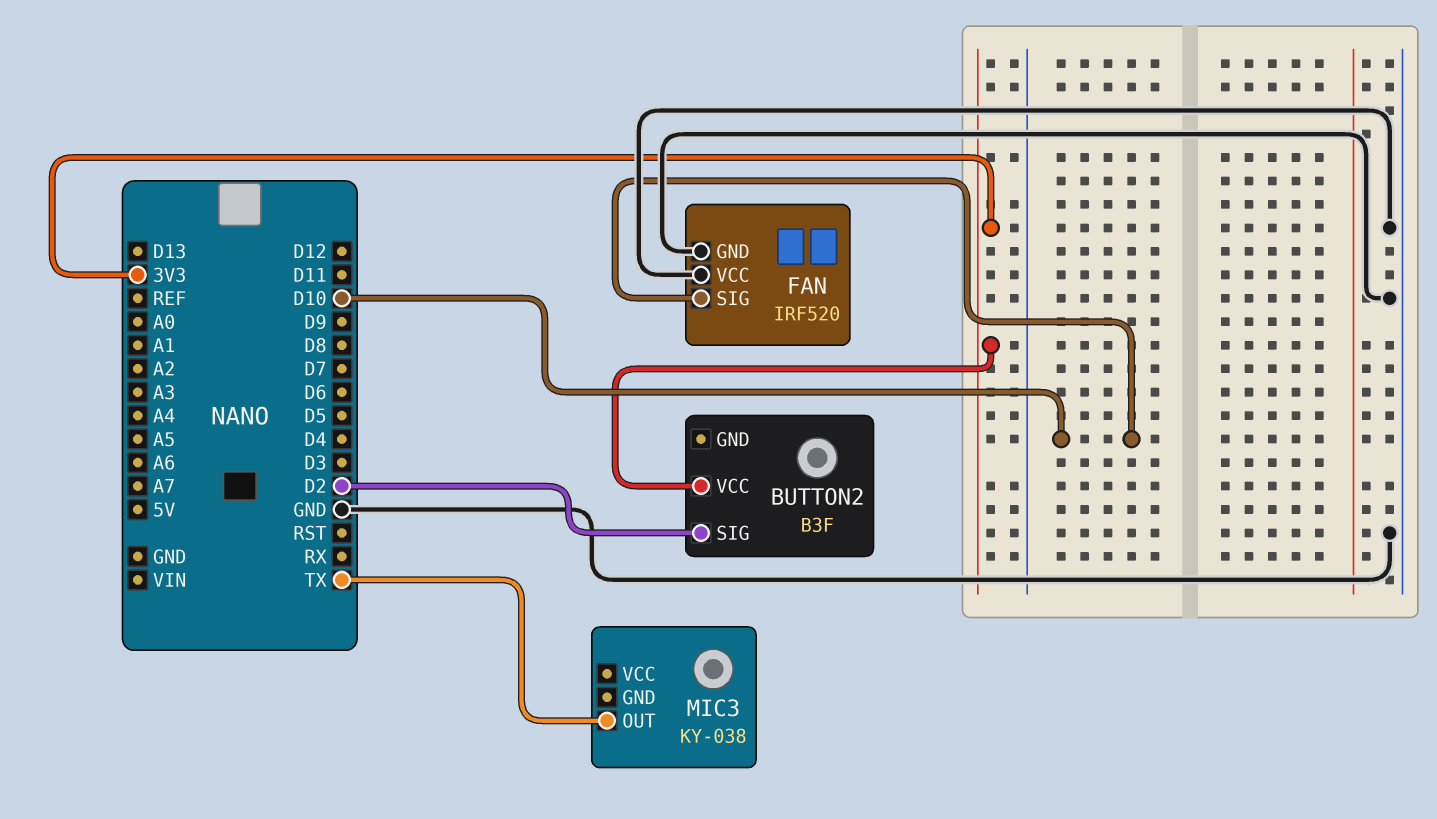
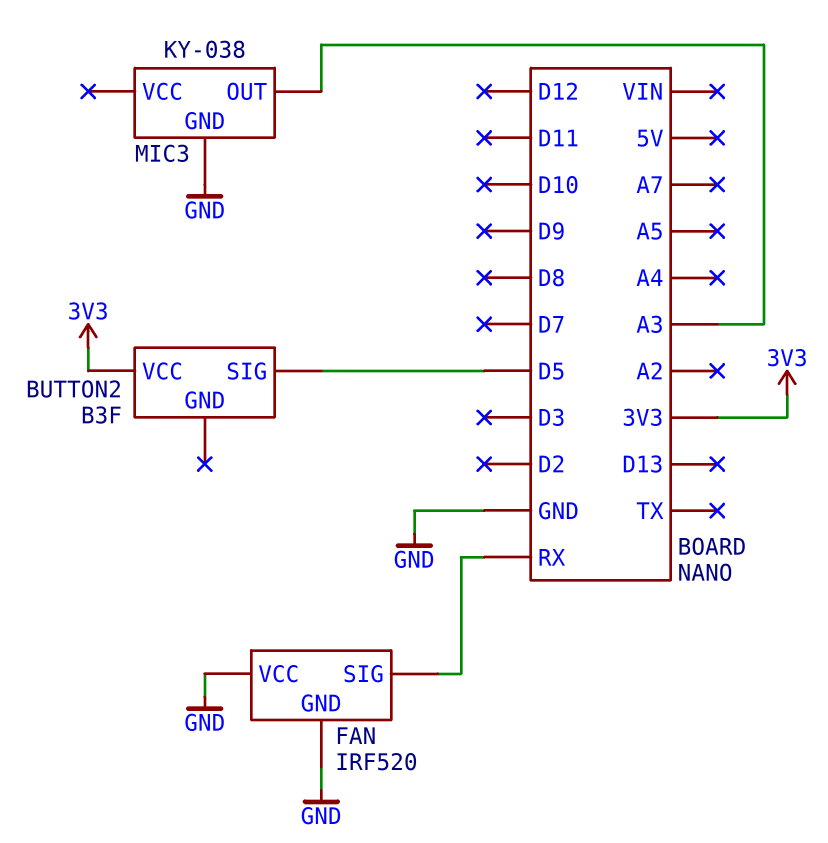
BUTTON2 pin SIG: D2 -> D5
FAN pin SIG: D10 -> RX
MIC3 pin GND: none -> GND
MIC3 pin OUT: TX -> A3

